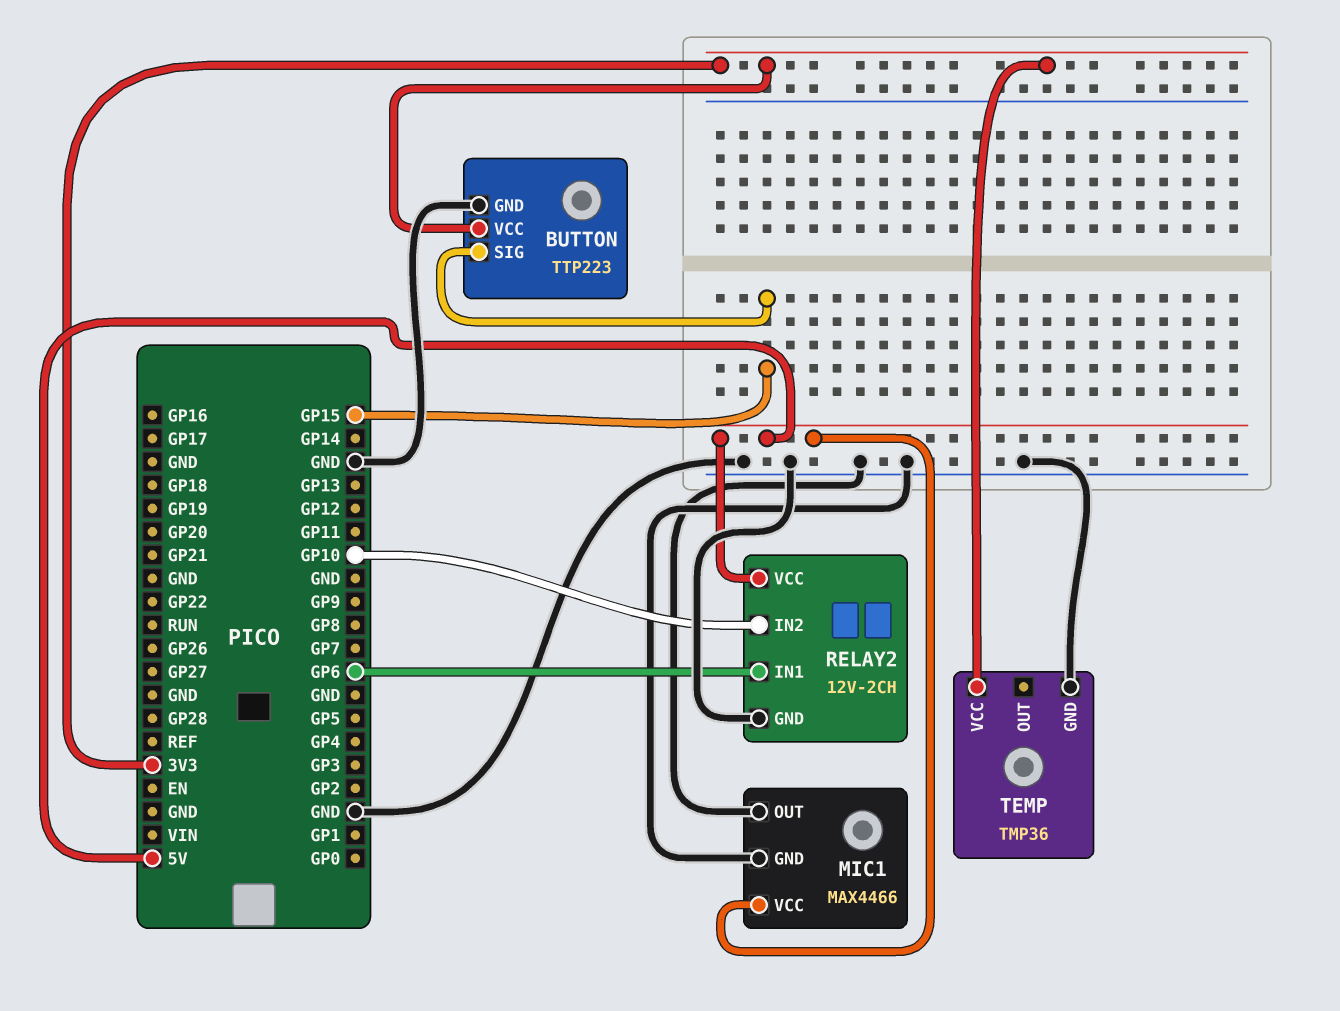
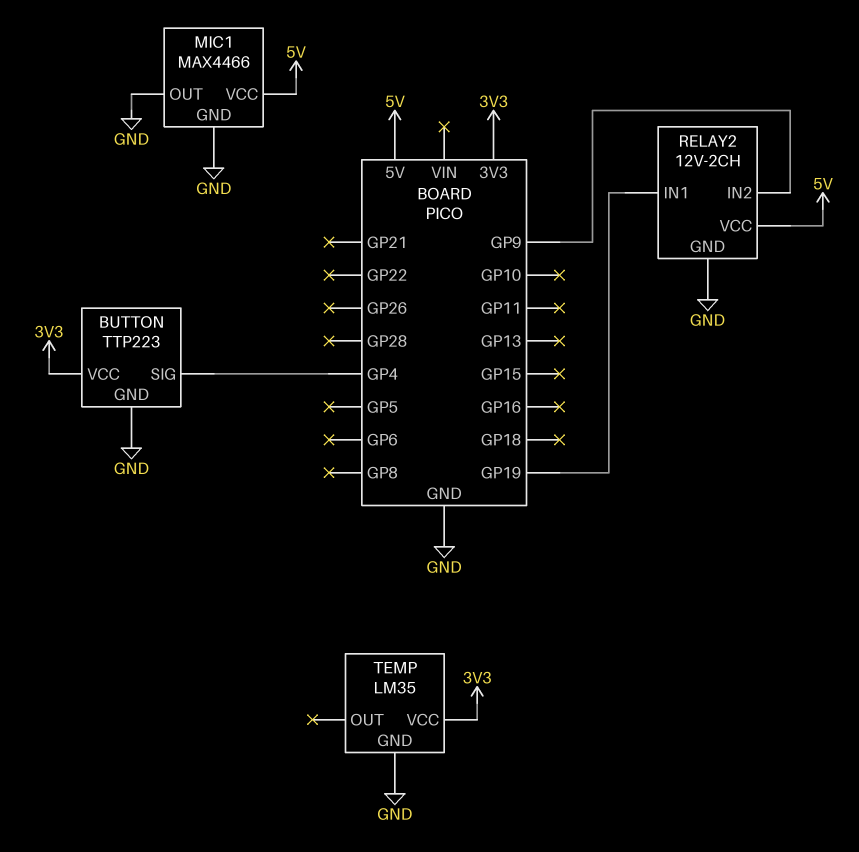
BUTTON pin SIG: GP15 -> GP4
RELAY2 pin IN1: GP6 -> GP19
RELAY2 pin IN2: GP10 -> GP9
TEMP: TMP36 -> LM35

